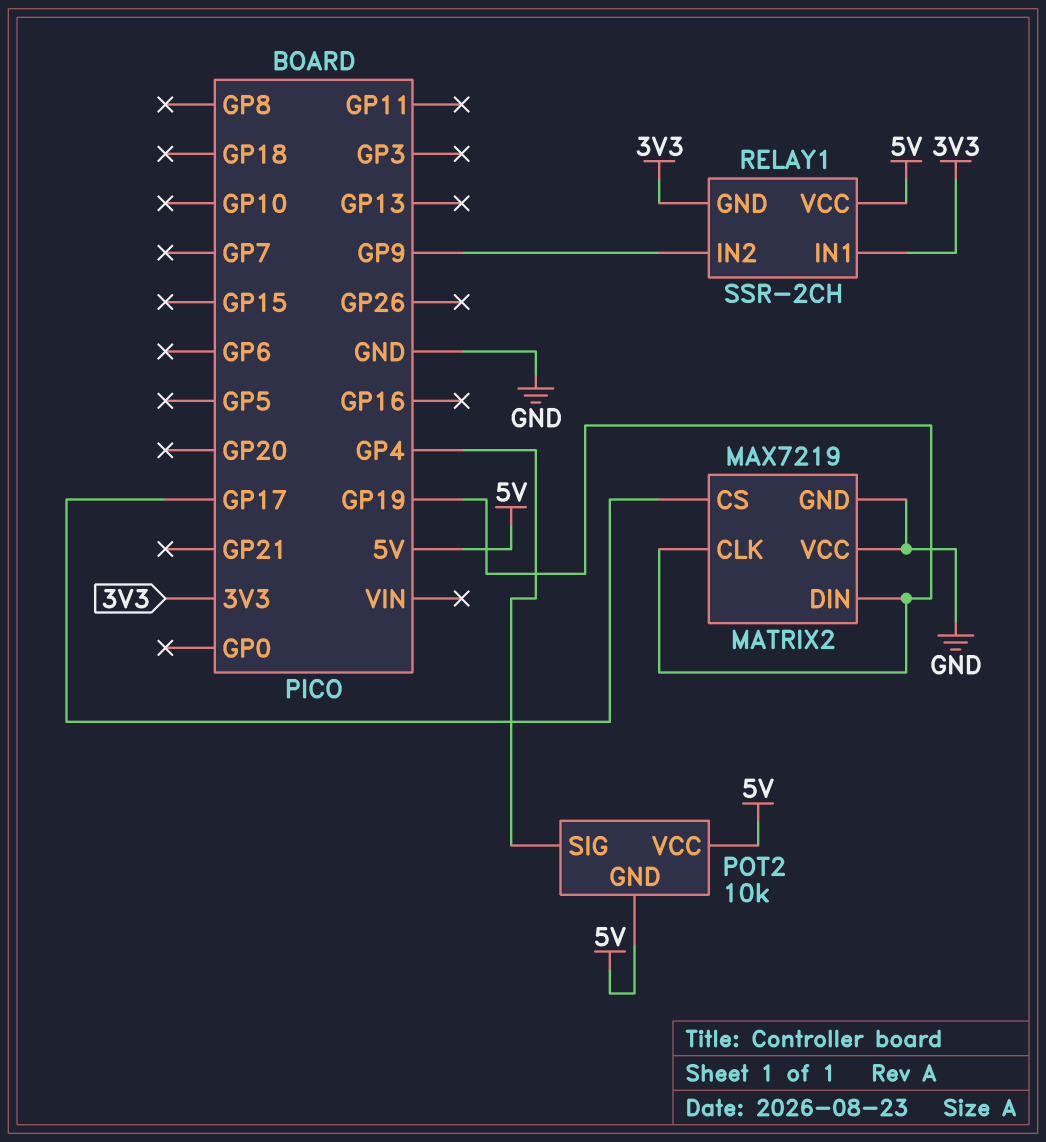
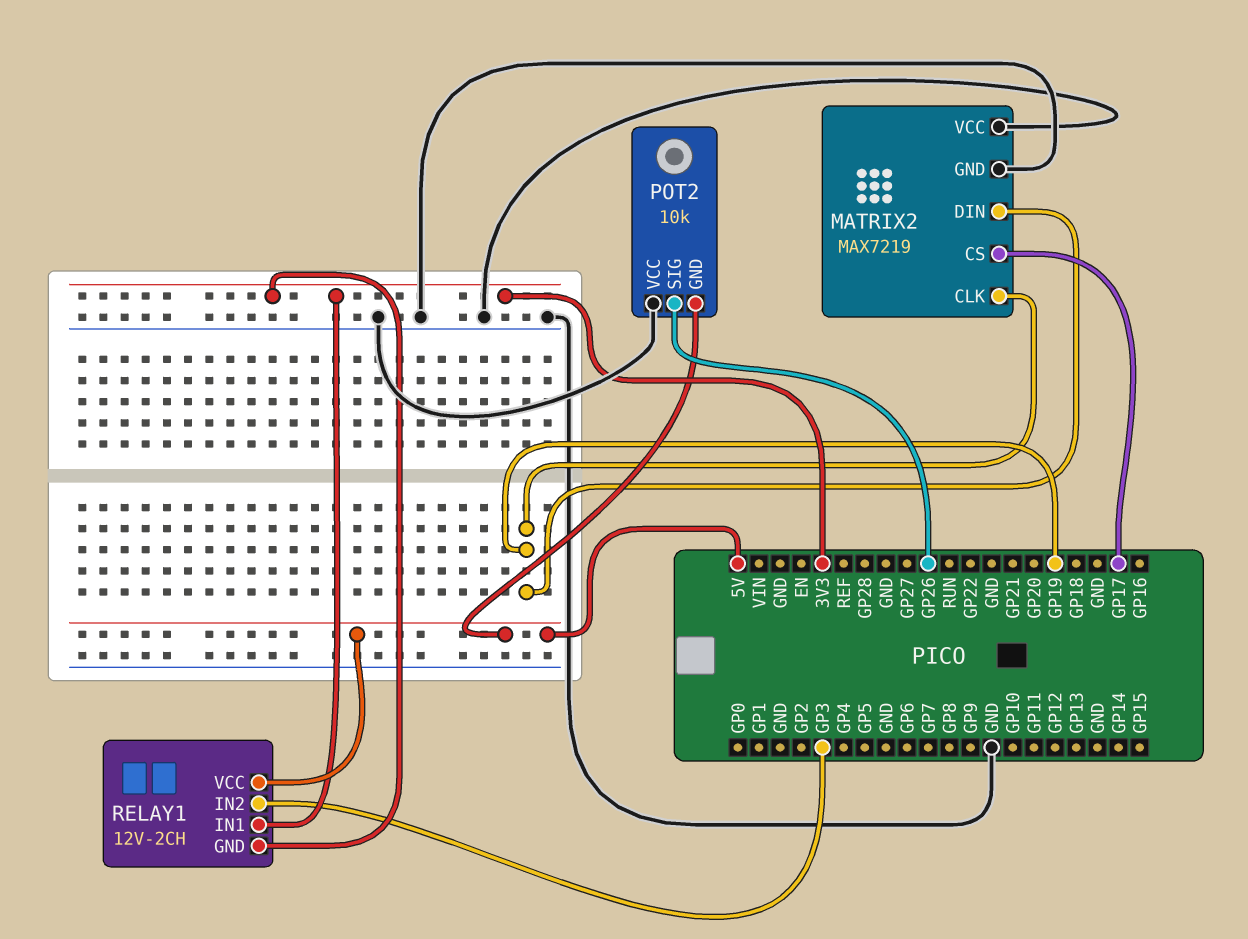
POT2 pin SIG: GP4 -> GP26
POT2 pin VCC: 5V -> GND
RELAY1: SSR-2CH -> 12V-2CH
RELAY1 pin IN2: GP9 -> GP3

